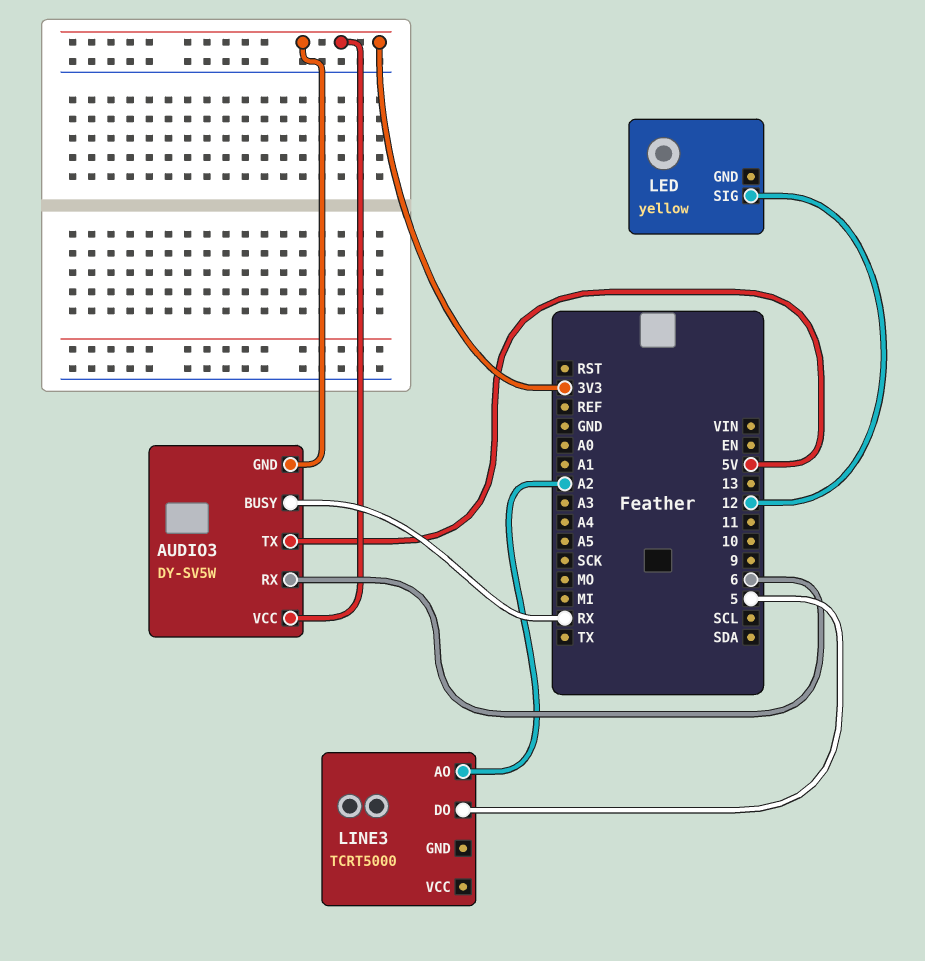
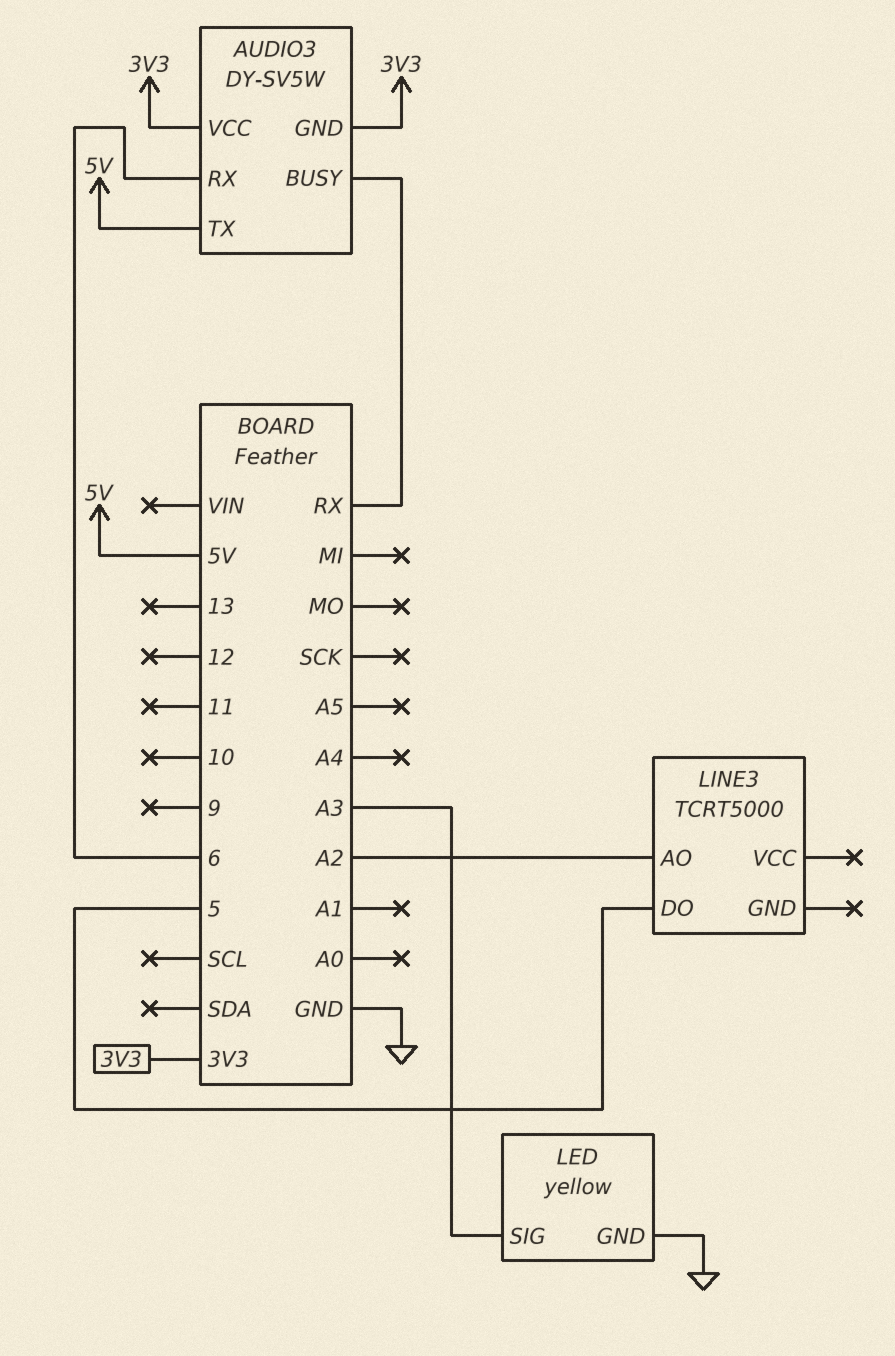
LED pin GND: none -> GND
LED pin SIG: 12 -> A3

